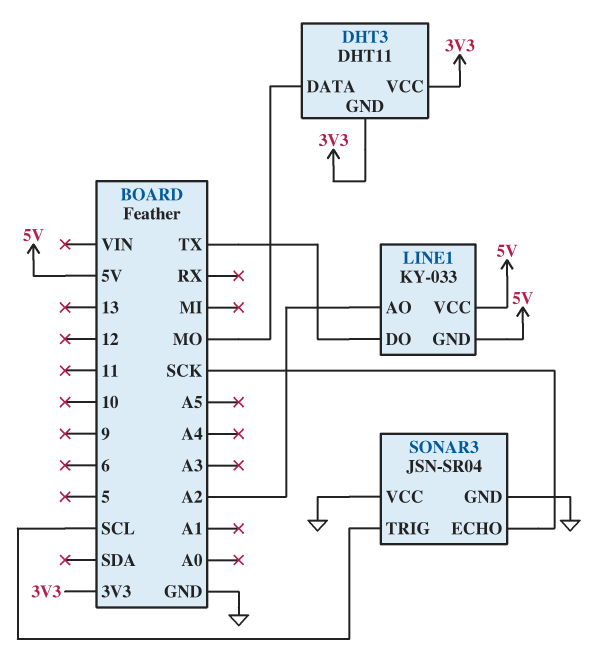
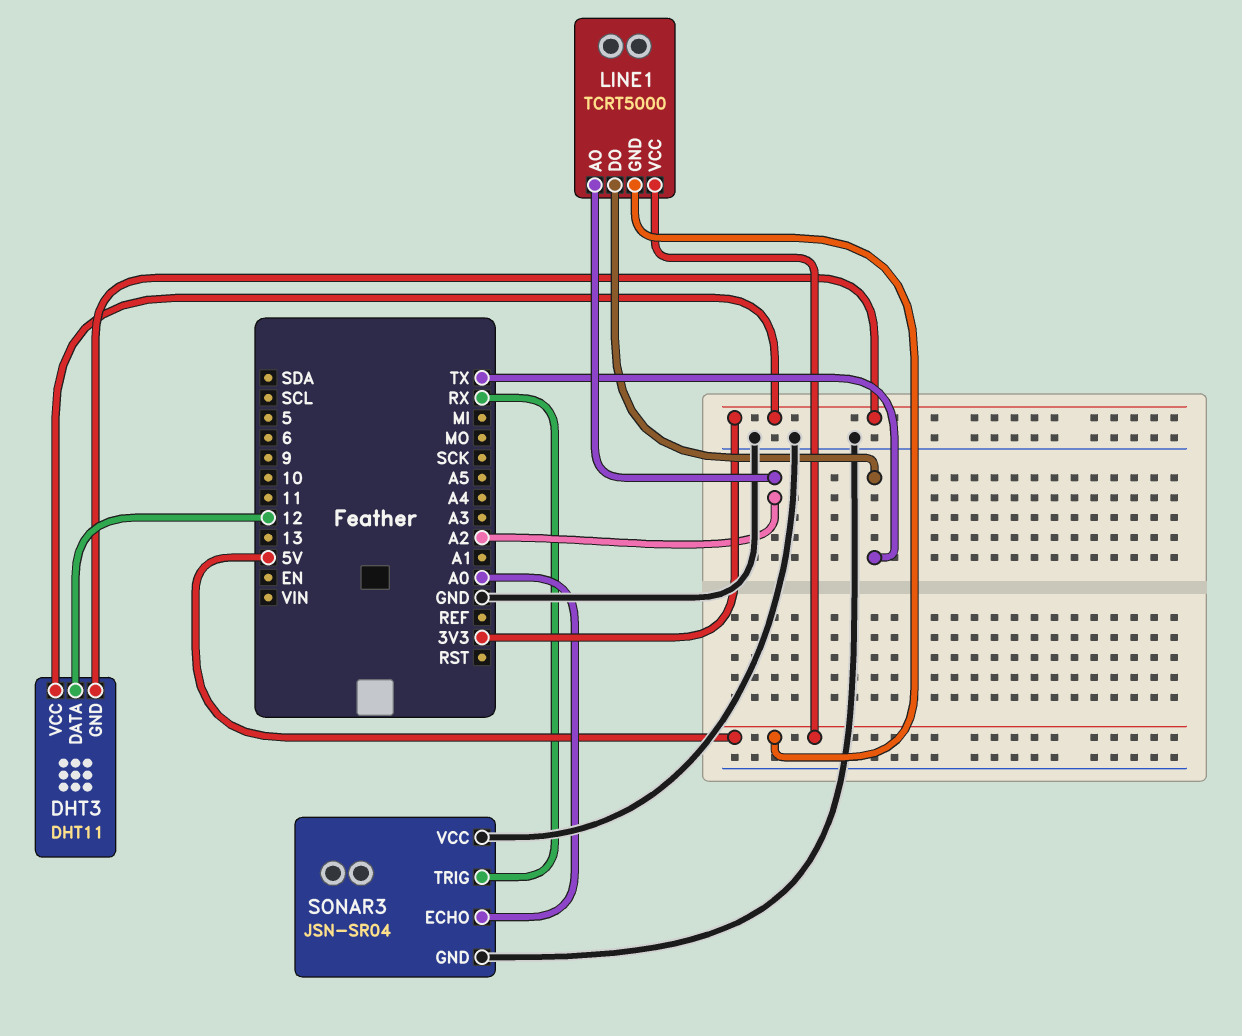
DHT3 pin DATA: MO -> 12
LINE1: KY-033 -> TCRT5000
SONAR3 pin ECHO: SCK -> A0
SONAR3 pin TRIG: SCL -> RX

